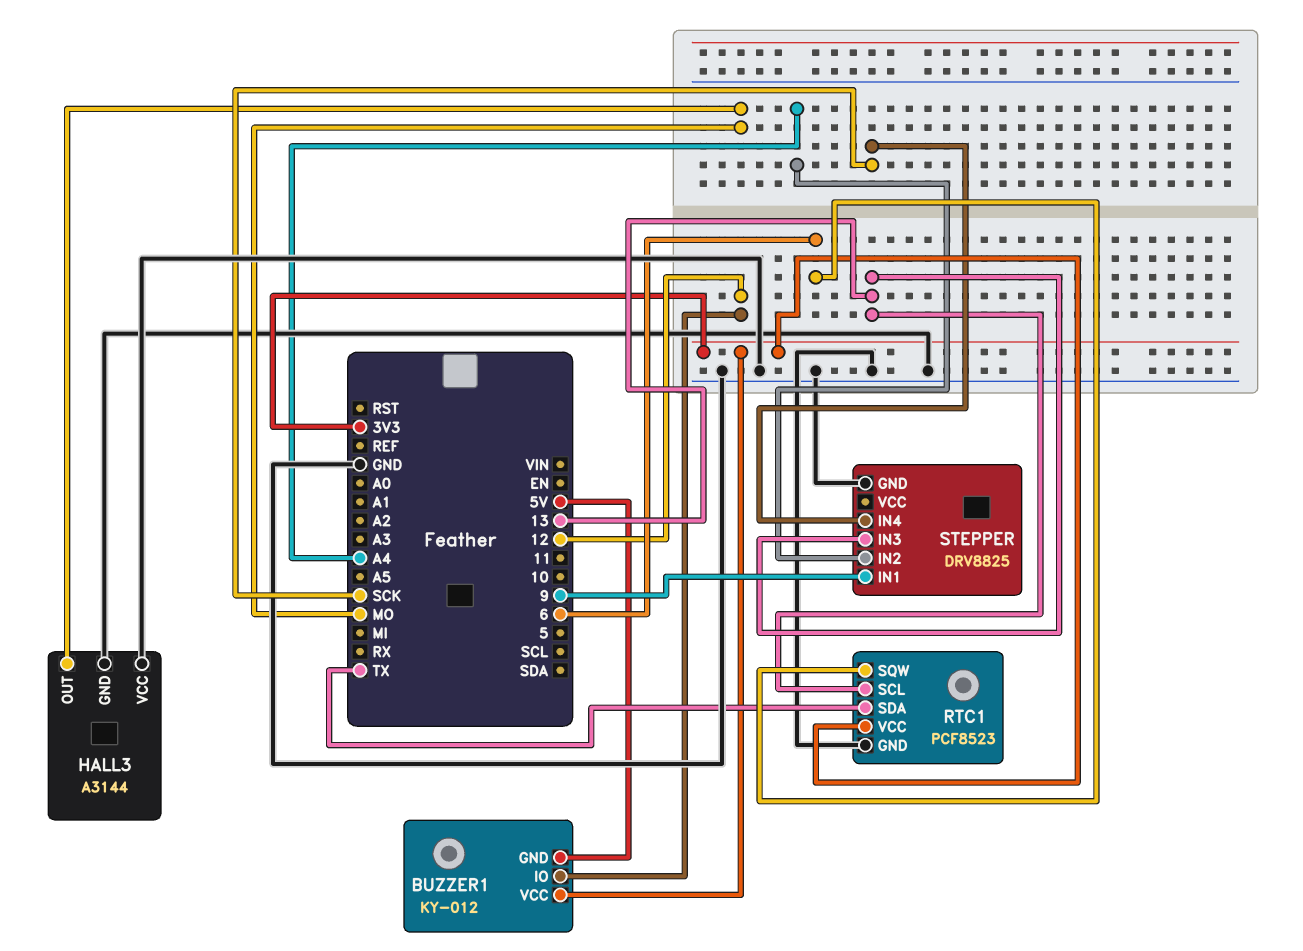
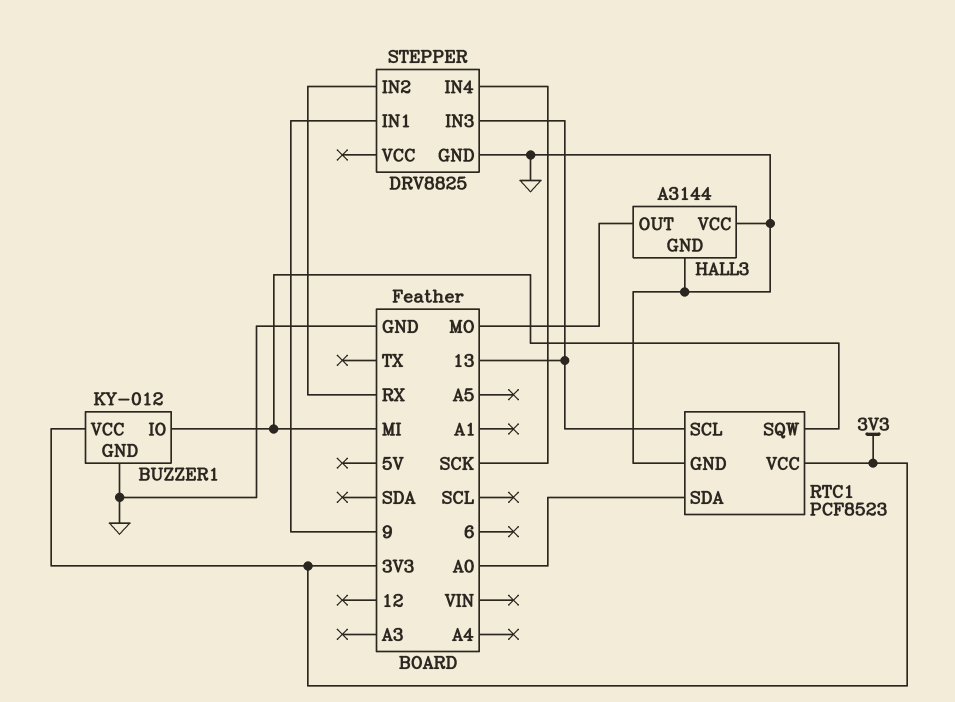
BUZZER1 pin GND: 5V -> GND
BUZZER1 pin IO: 12 -> MI
RTC1 pin SDA: TX -> A0
RTC1 pin SQW: 6 -> MI
STEPPER pin IN2: A4 -> RX

